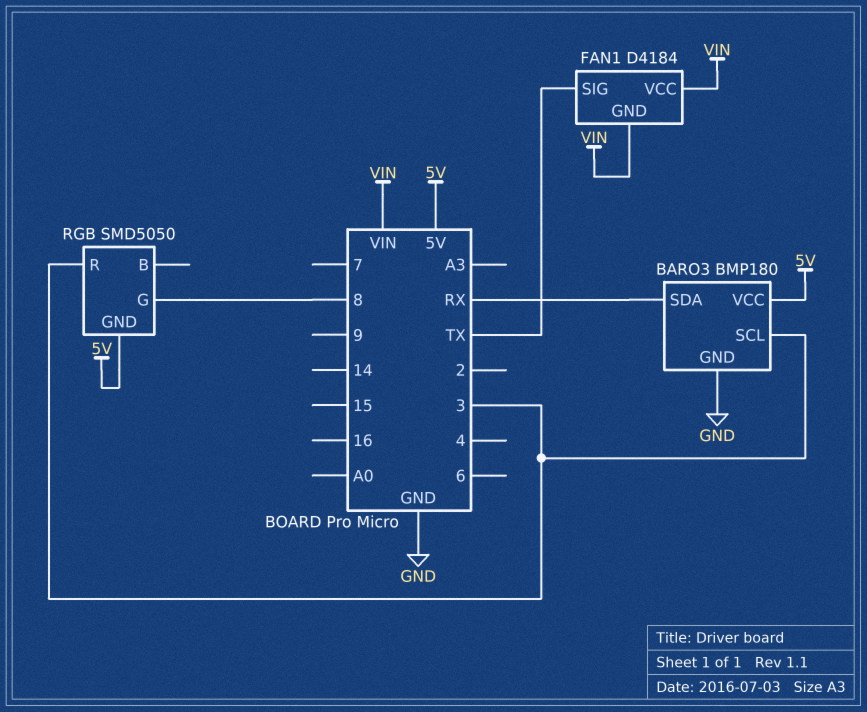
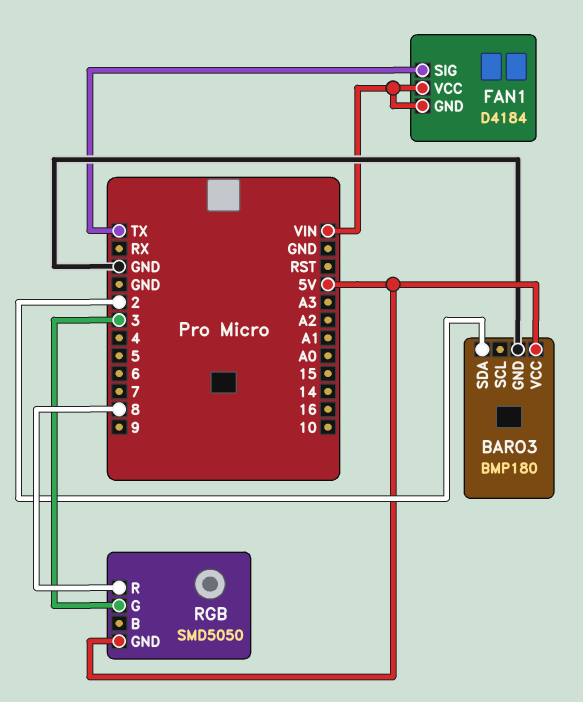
BARO3 pin SCL: 3 -> none
BARO3 pin SDA: RX -> 2
RGB pin G: 8 -> 3
RGB pin R: 3 -> 8

